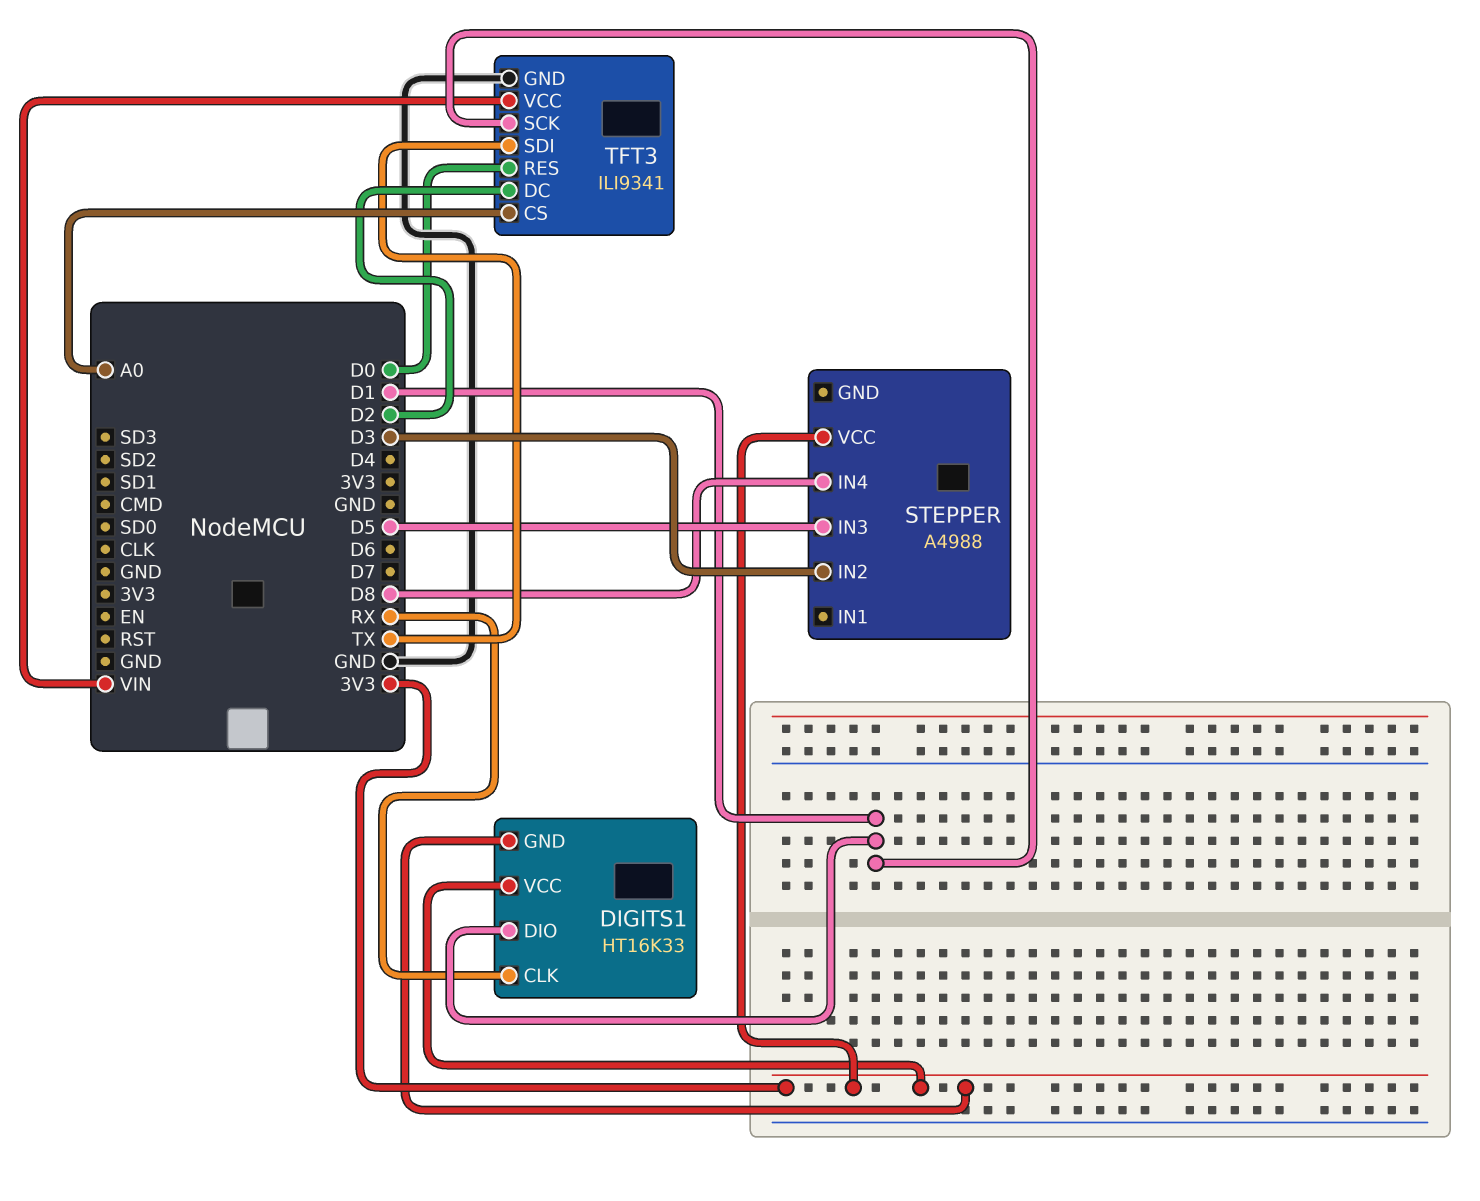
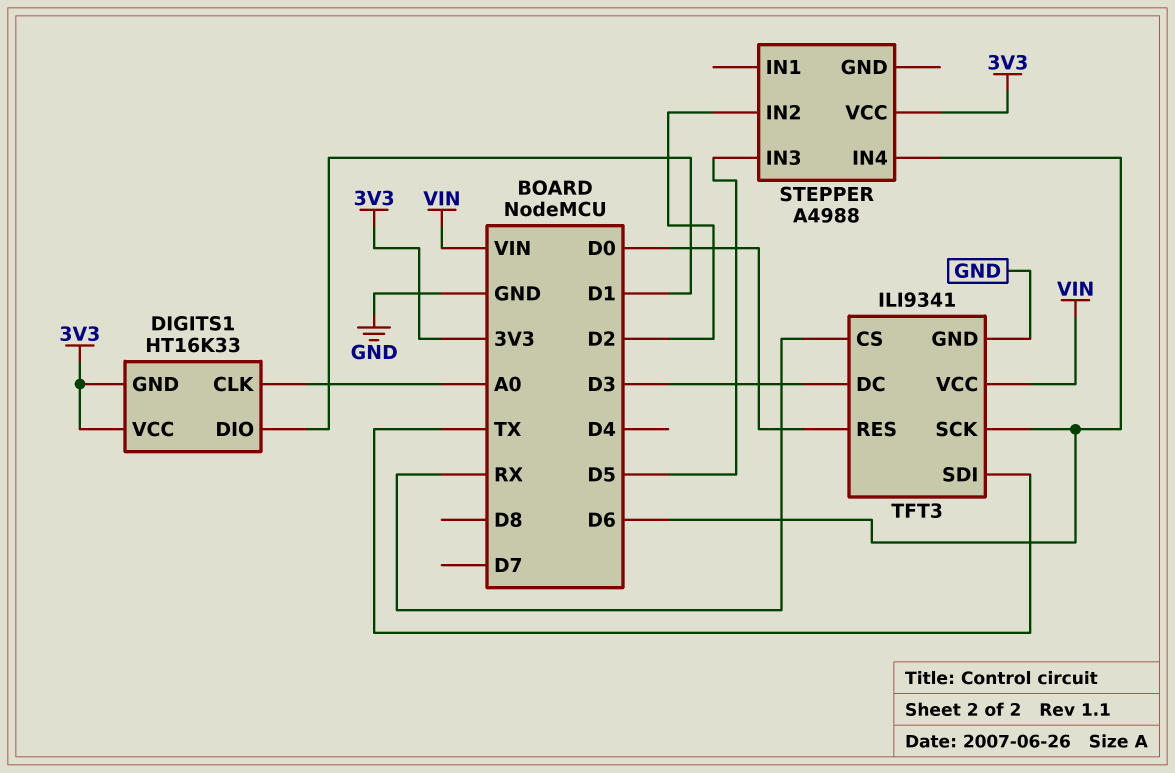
DIGITS1 pin CLK: RX -> A0
STEPPER pin IN2: D3 -> D2
STEPPER pin IN4: D8 -> D6
TFT3 pin CS: A0 -> RX
TFT3 pin DC: D2 -> D3
TFT3 pin SCK: D1 -> D6

